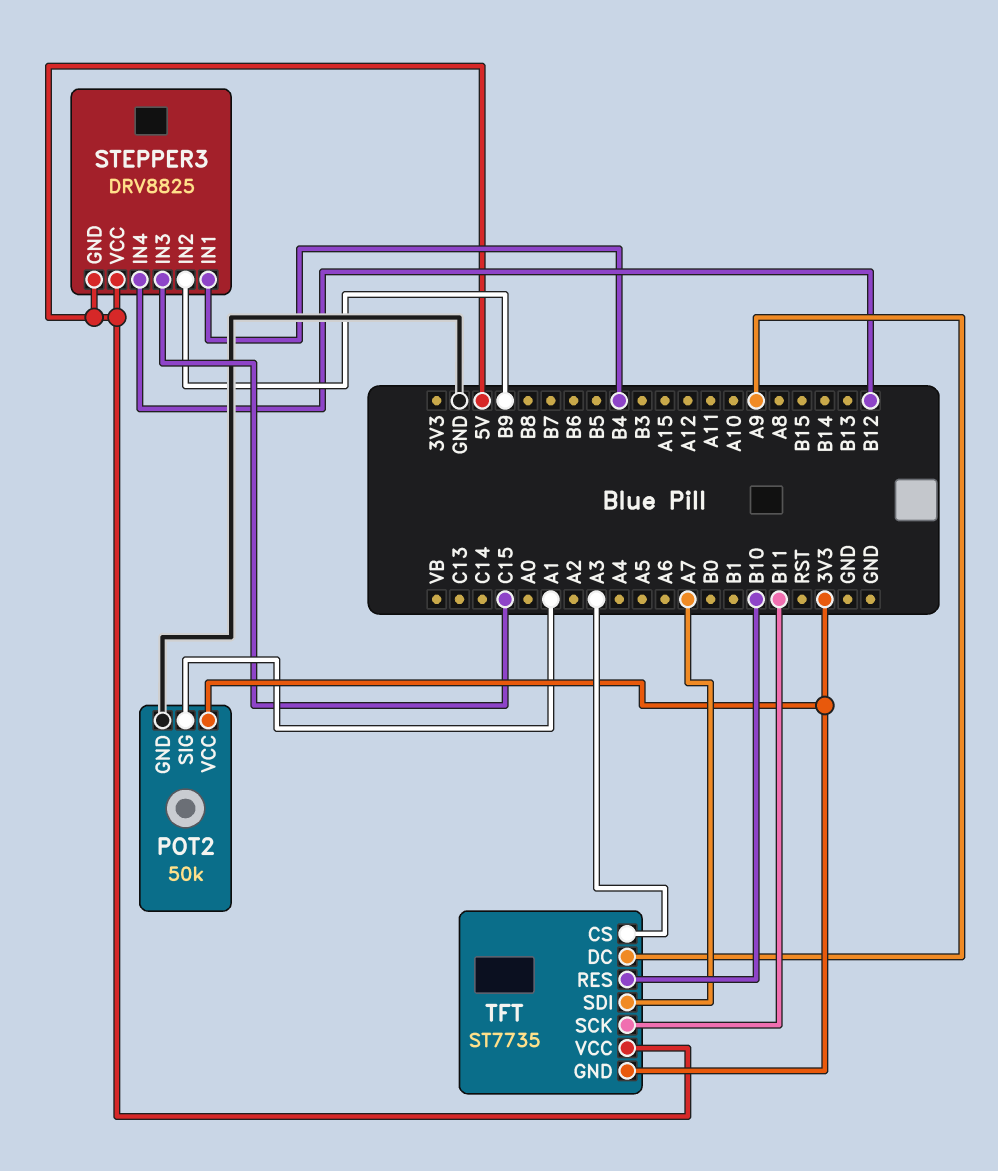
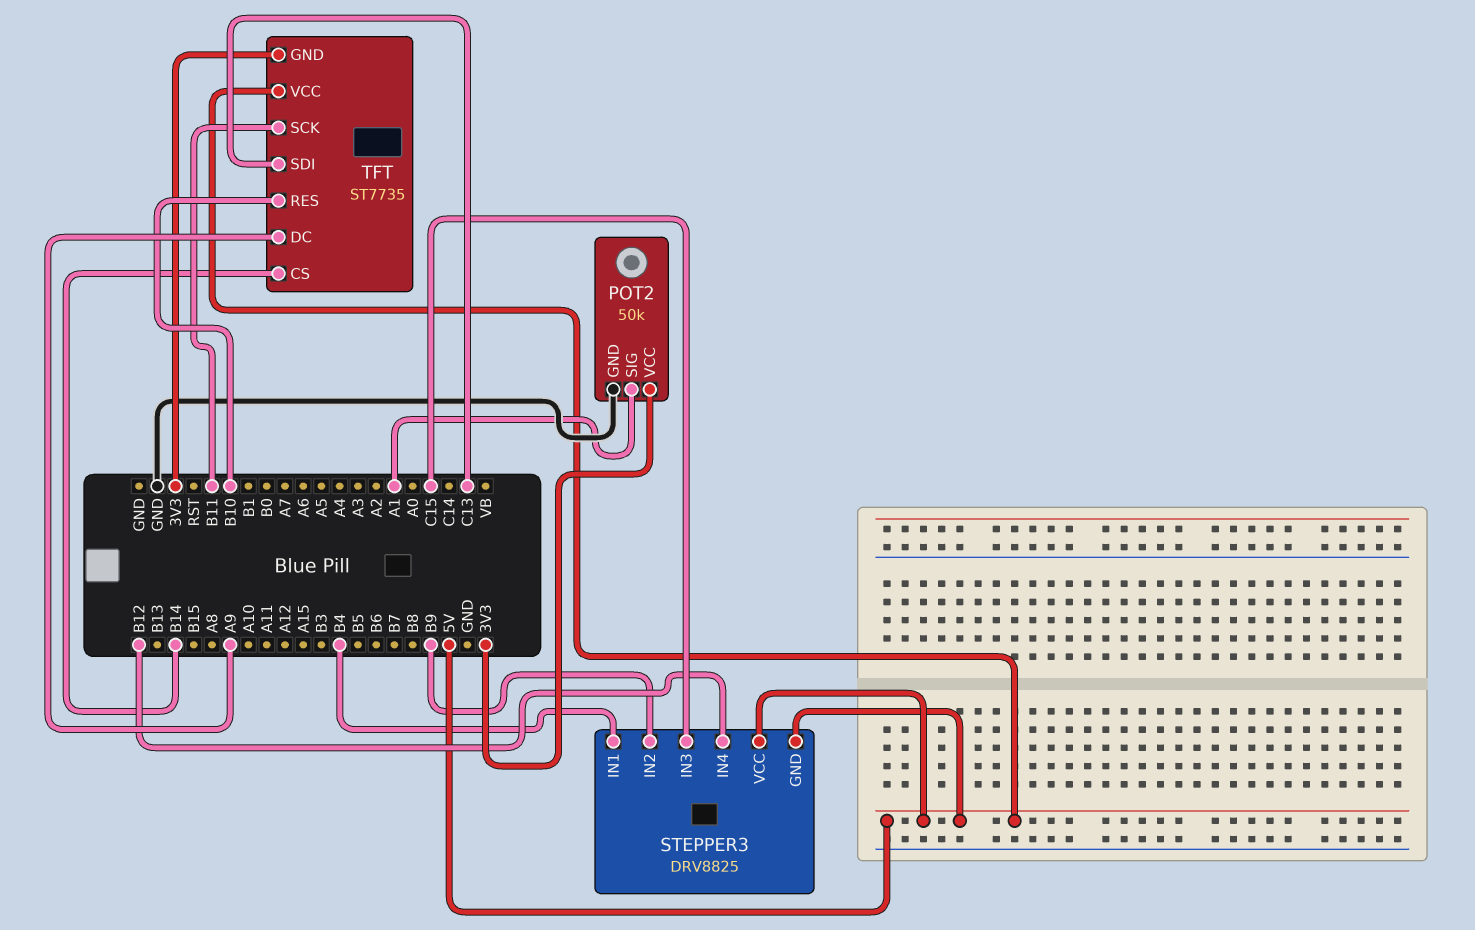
TFT pin CS: A3 -> B14
TFT pin SDI: A7 -> C13

